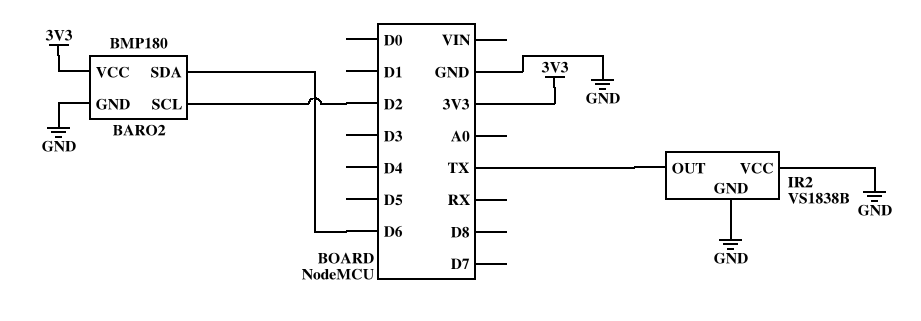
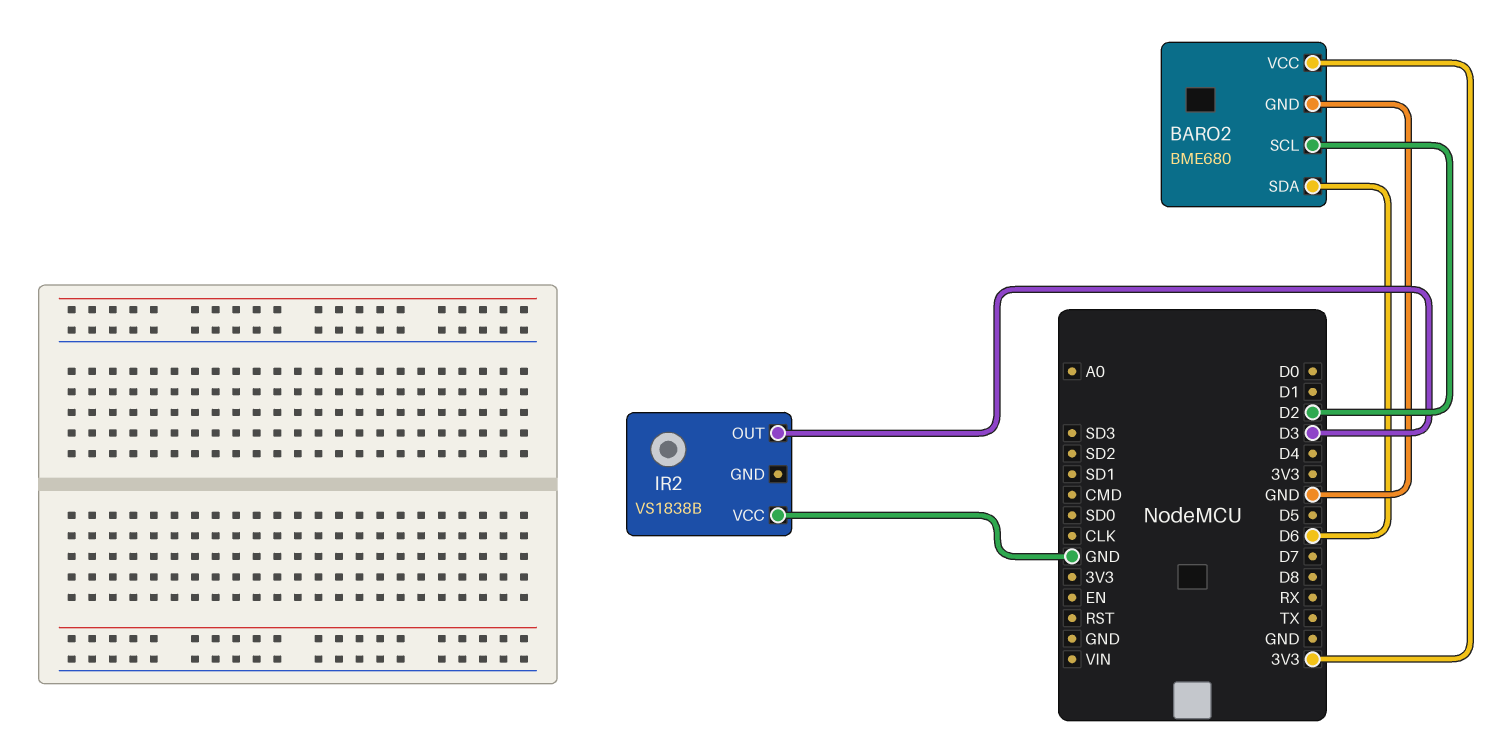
BARO2: BMP180 -> BME680
IR2 pin GND: GND -> none
IR2 pin OUT: TX -> D3

